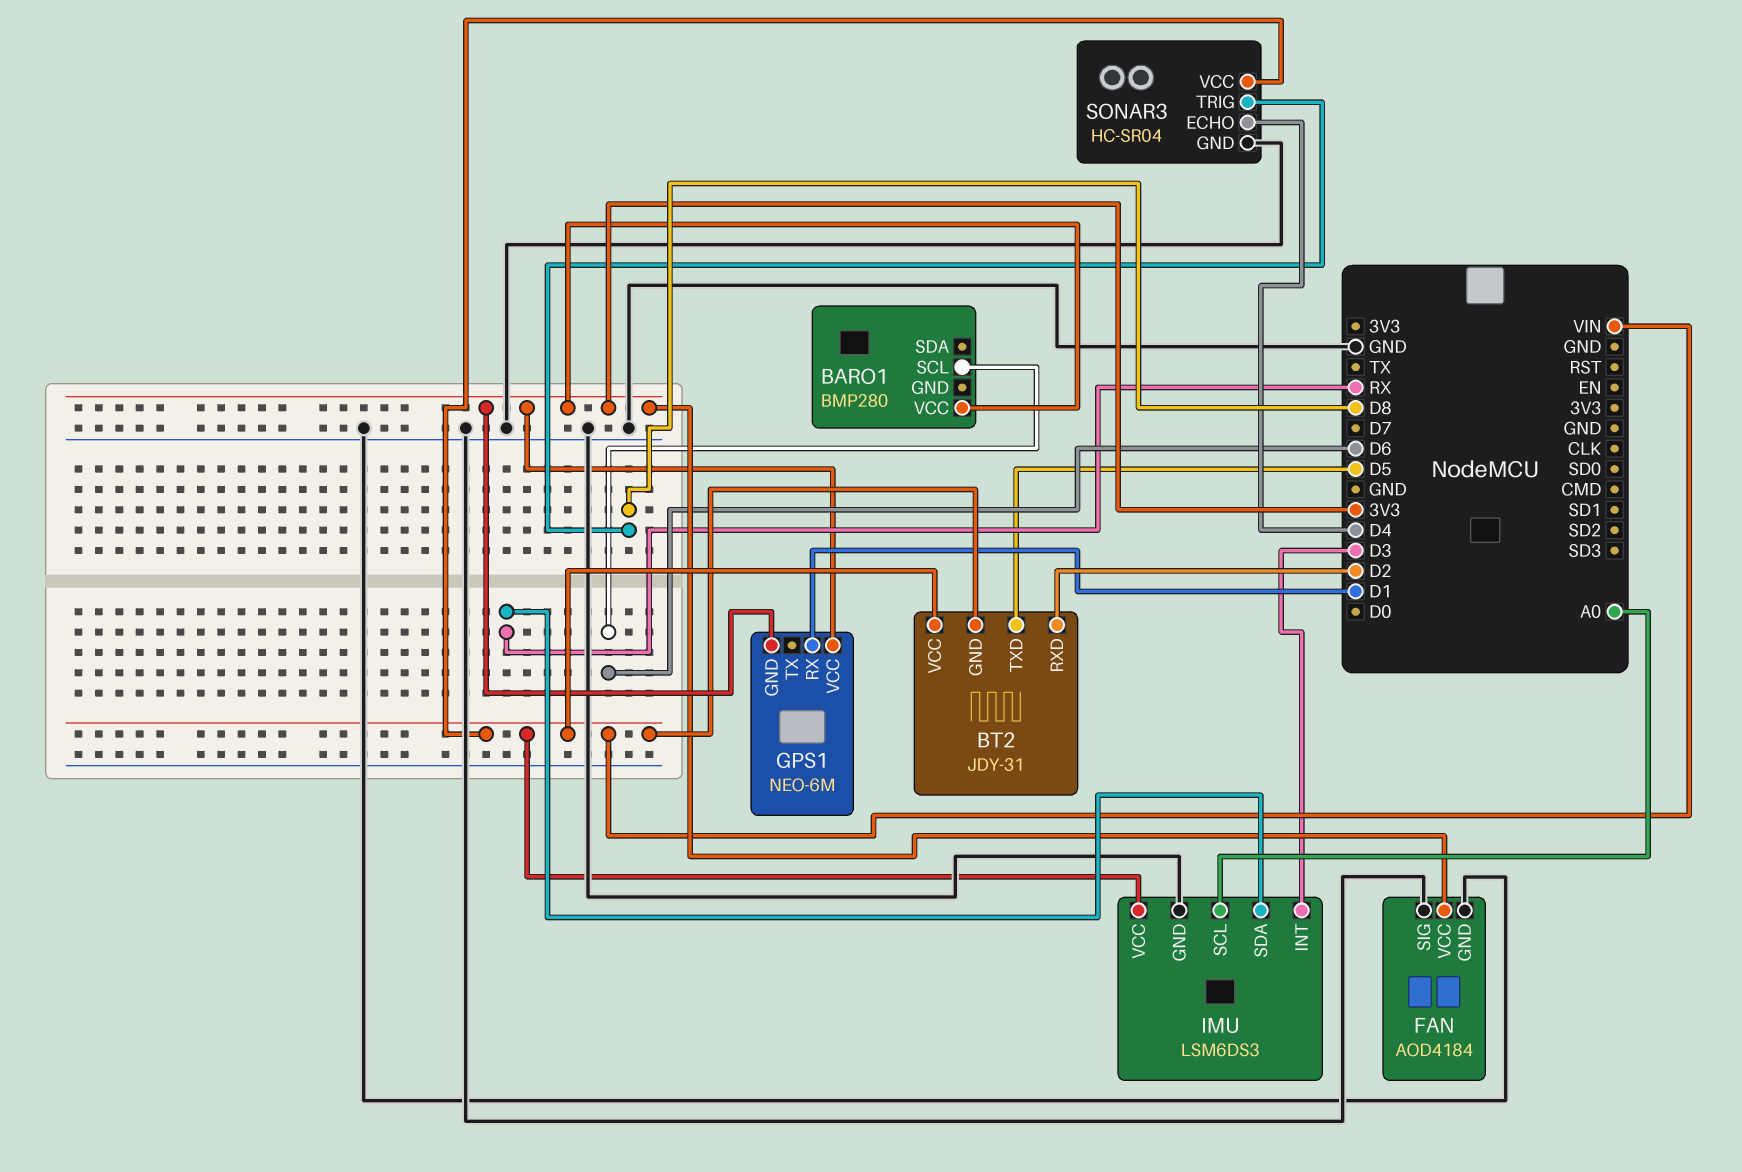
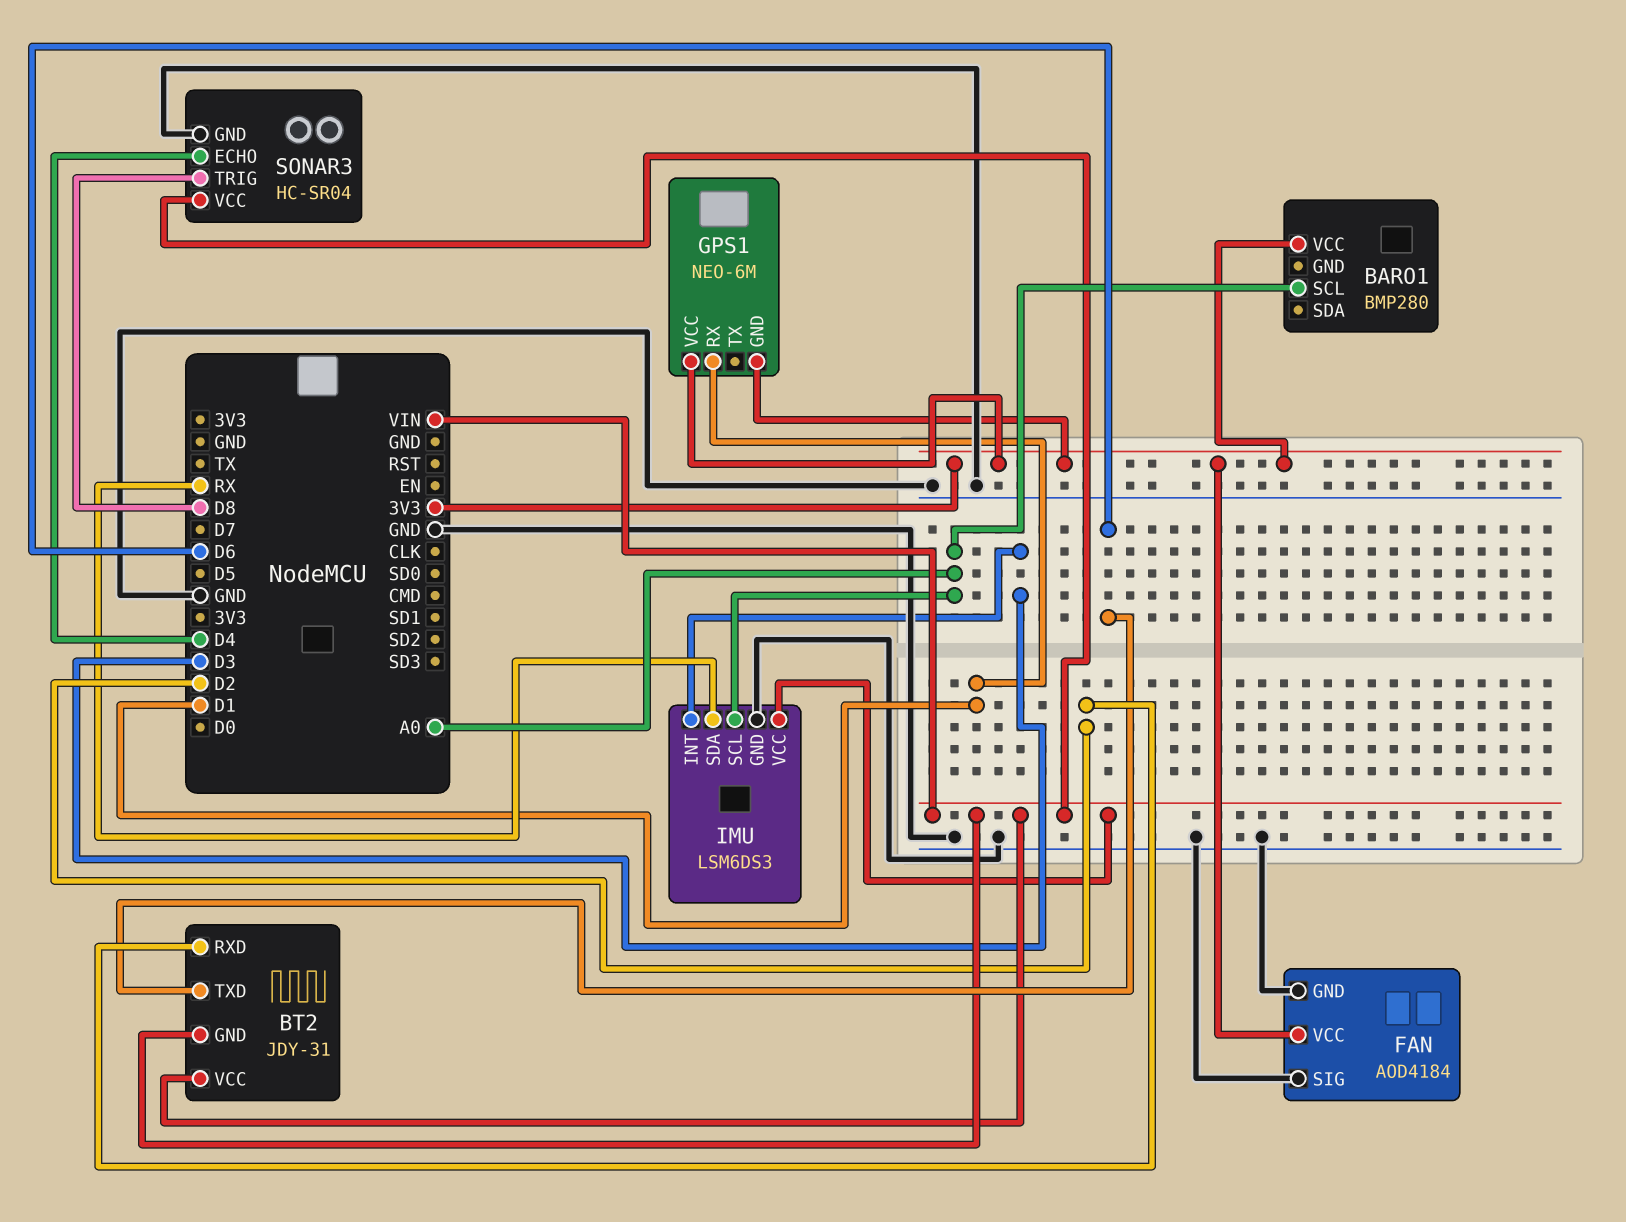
BARO1 pin SCL: D6 -> A0
BT2 pin TXD: D5 -> D6

